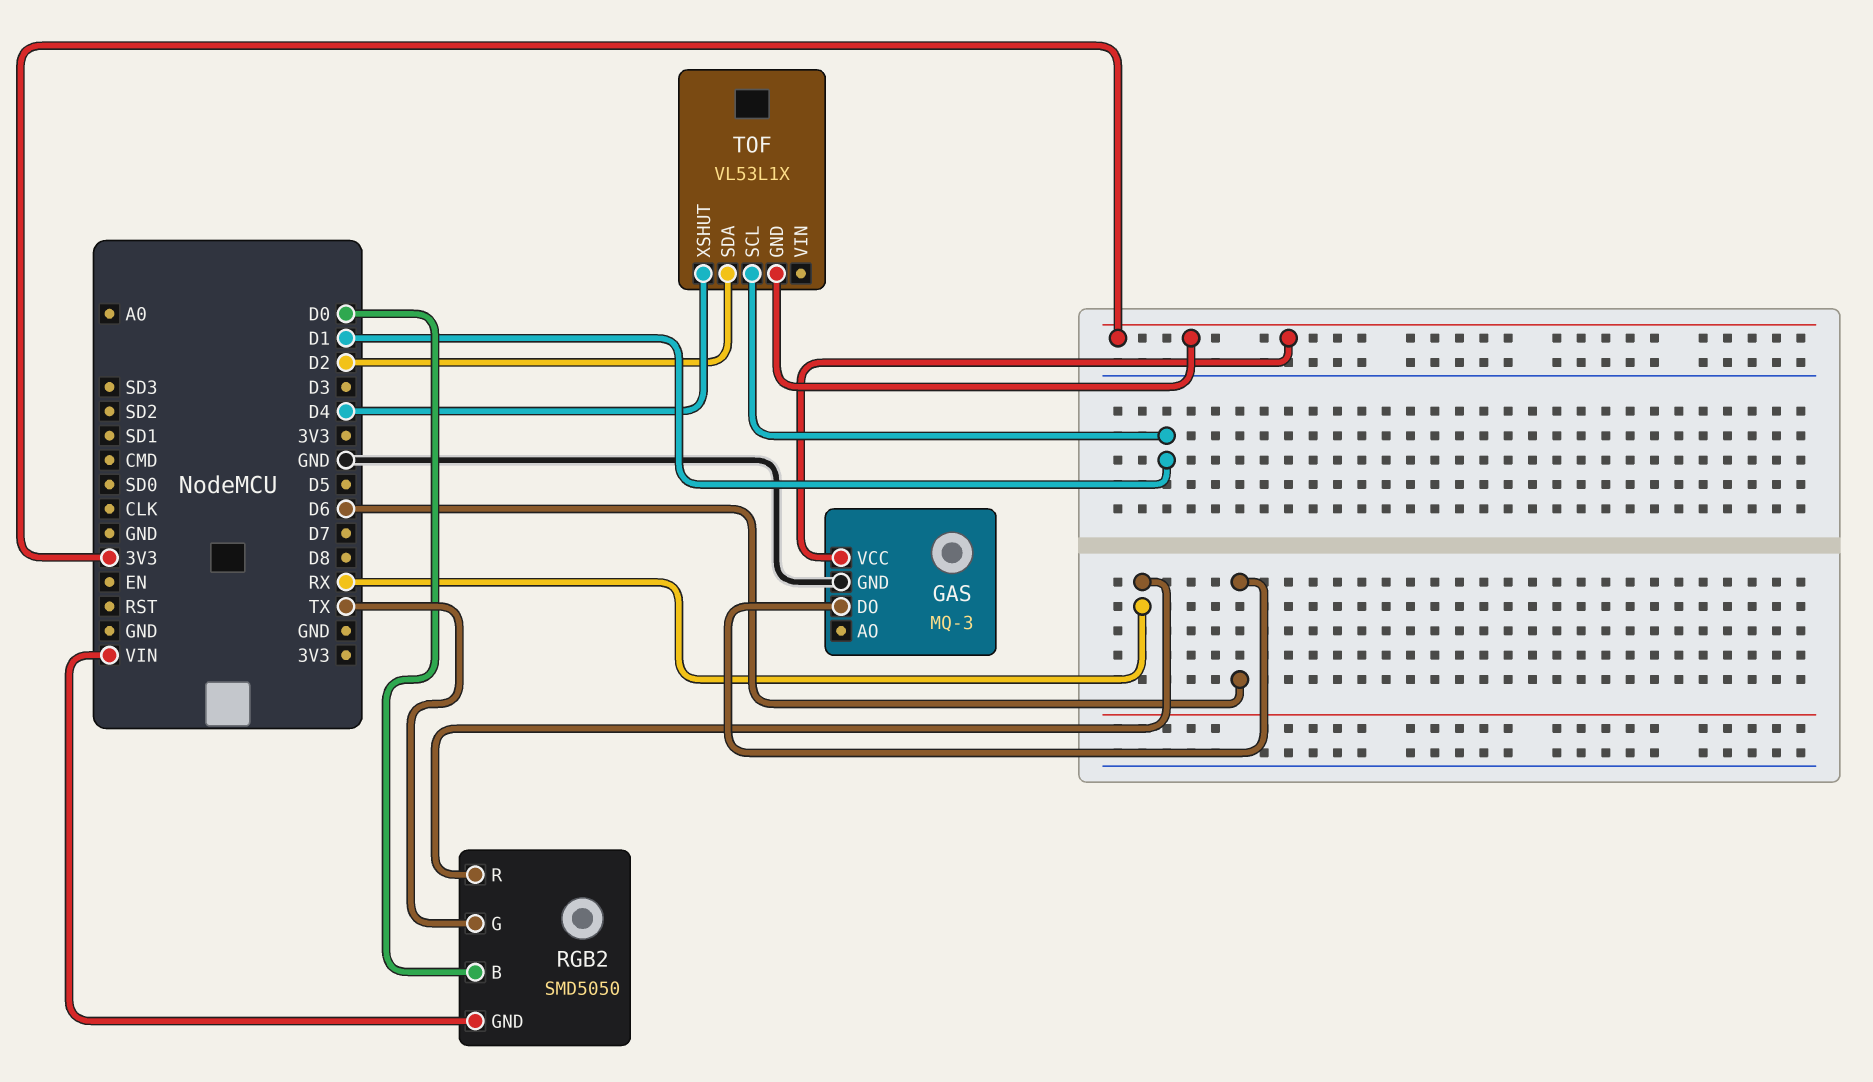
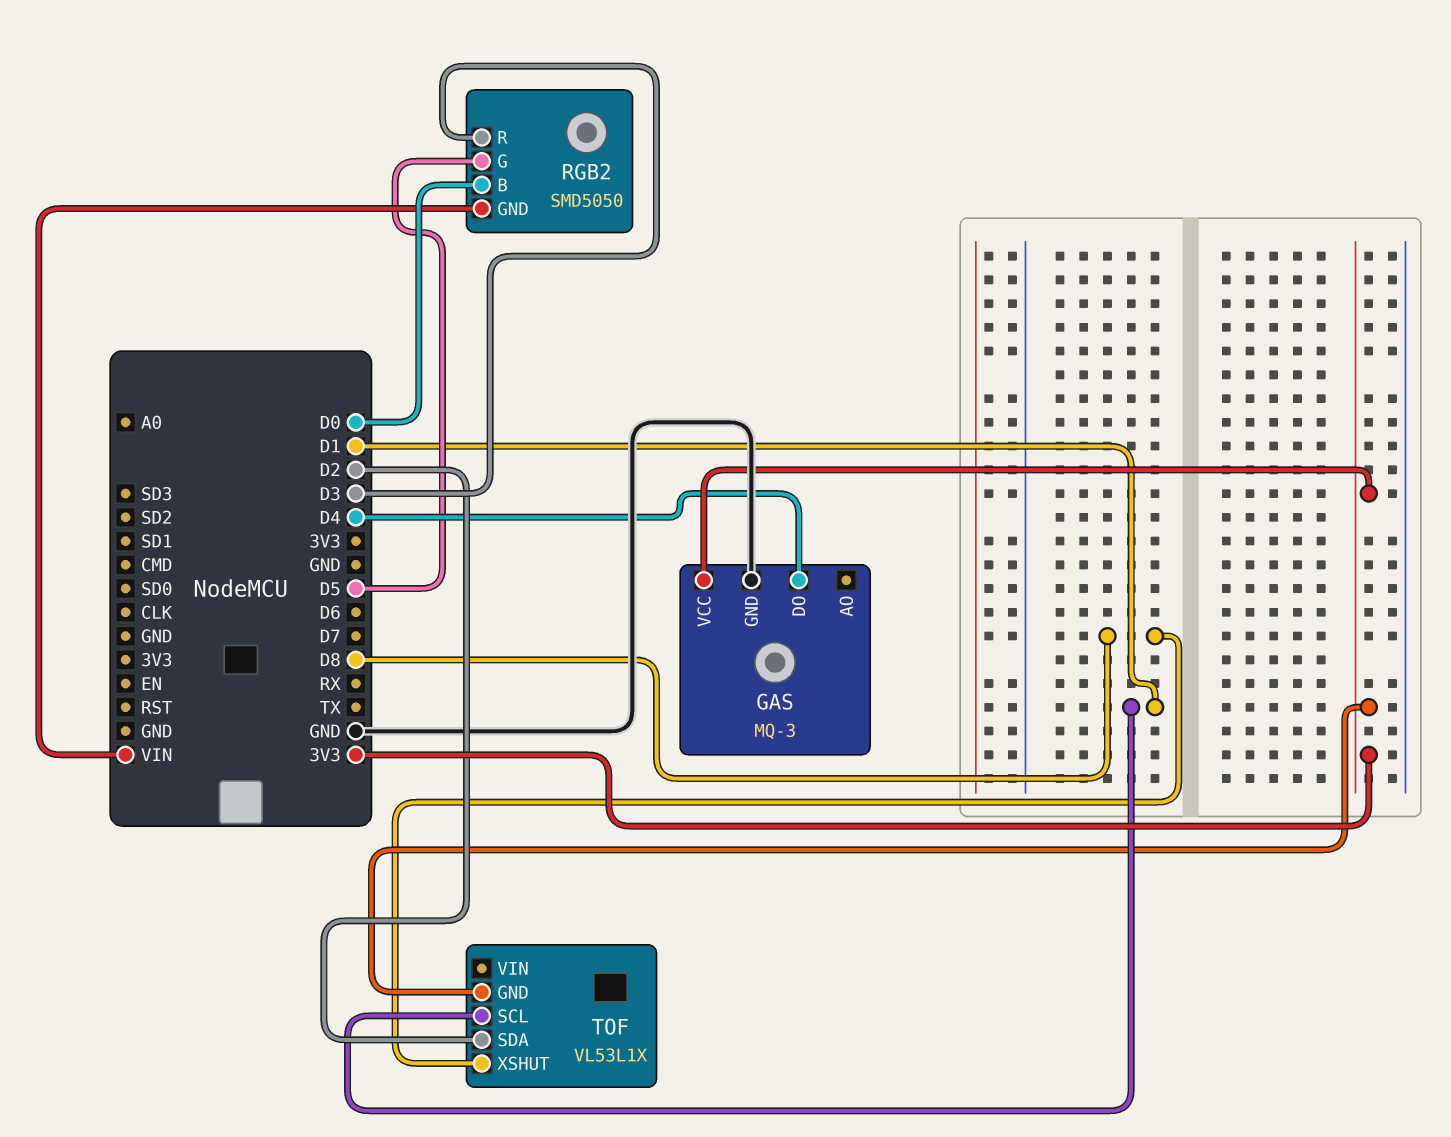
GAS pin DO: D6 -> D4
RGB2 pin G: TX -> D5
RGB2 pin R: RX -> D3
TOF pin XSHUT: D4 -> D8

